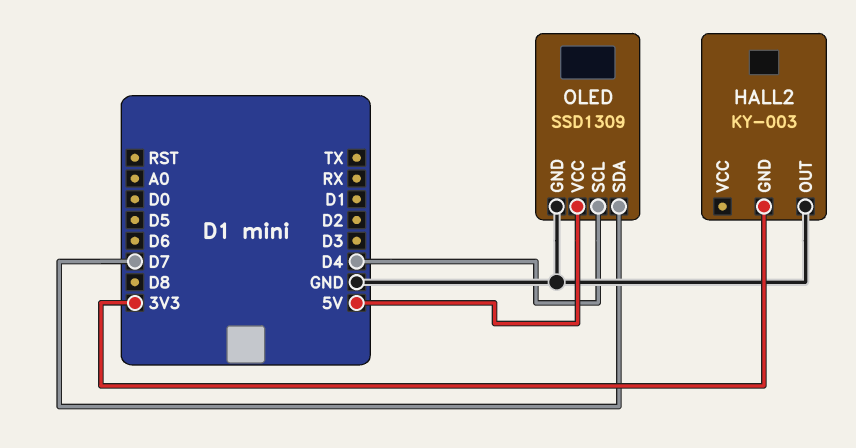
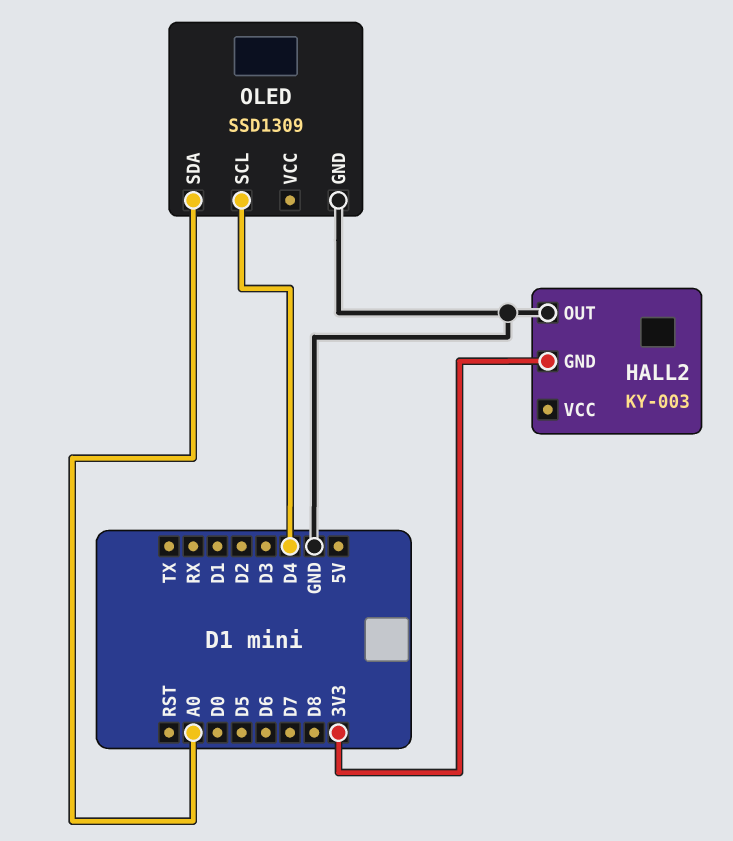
OLED pin SDA: D7 -> A0
OLED pin VCC: 5V -> none

